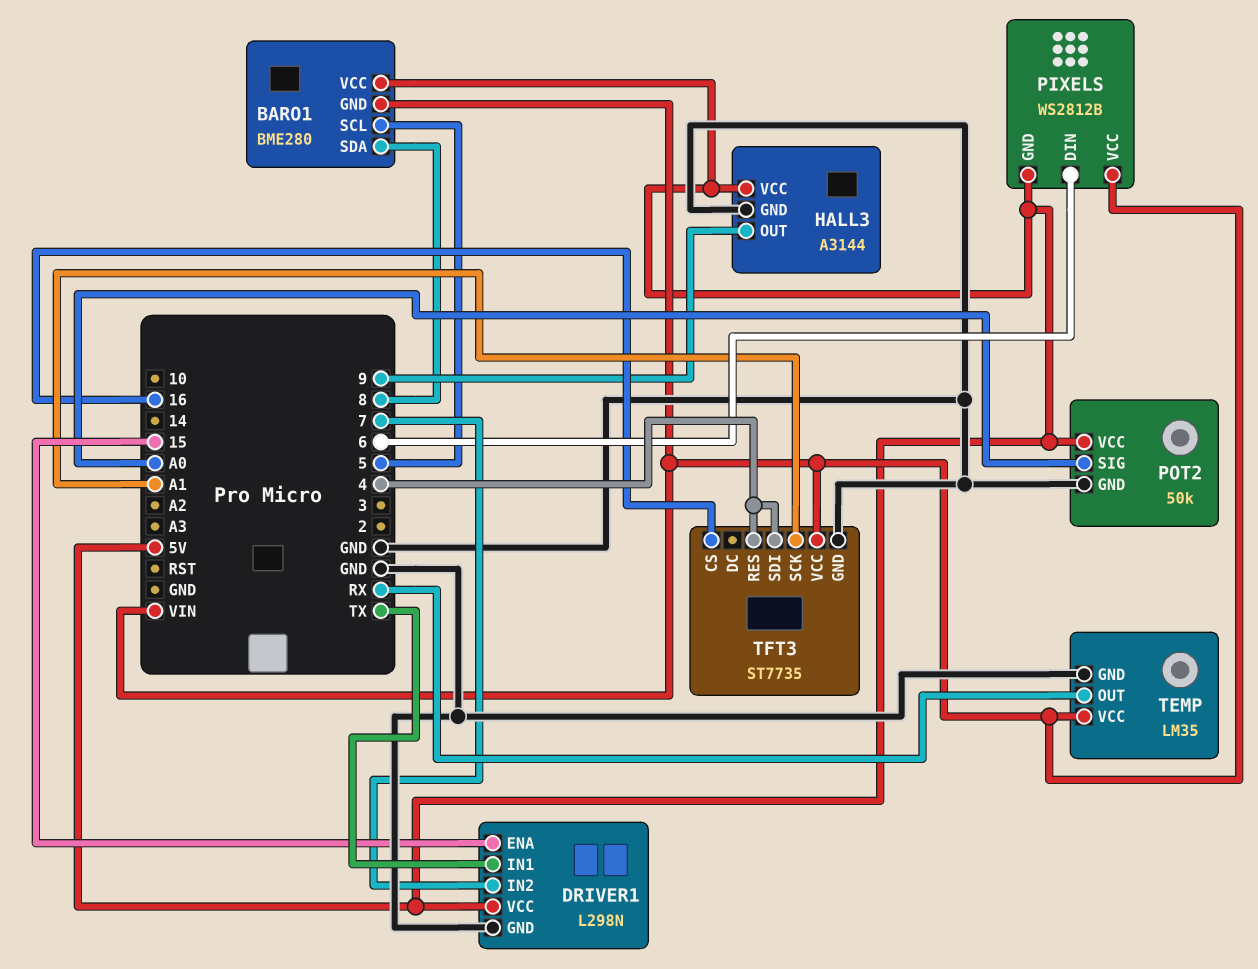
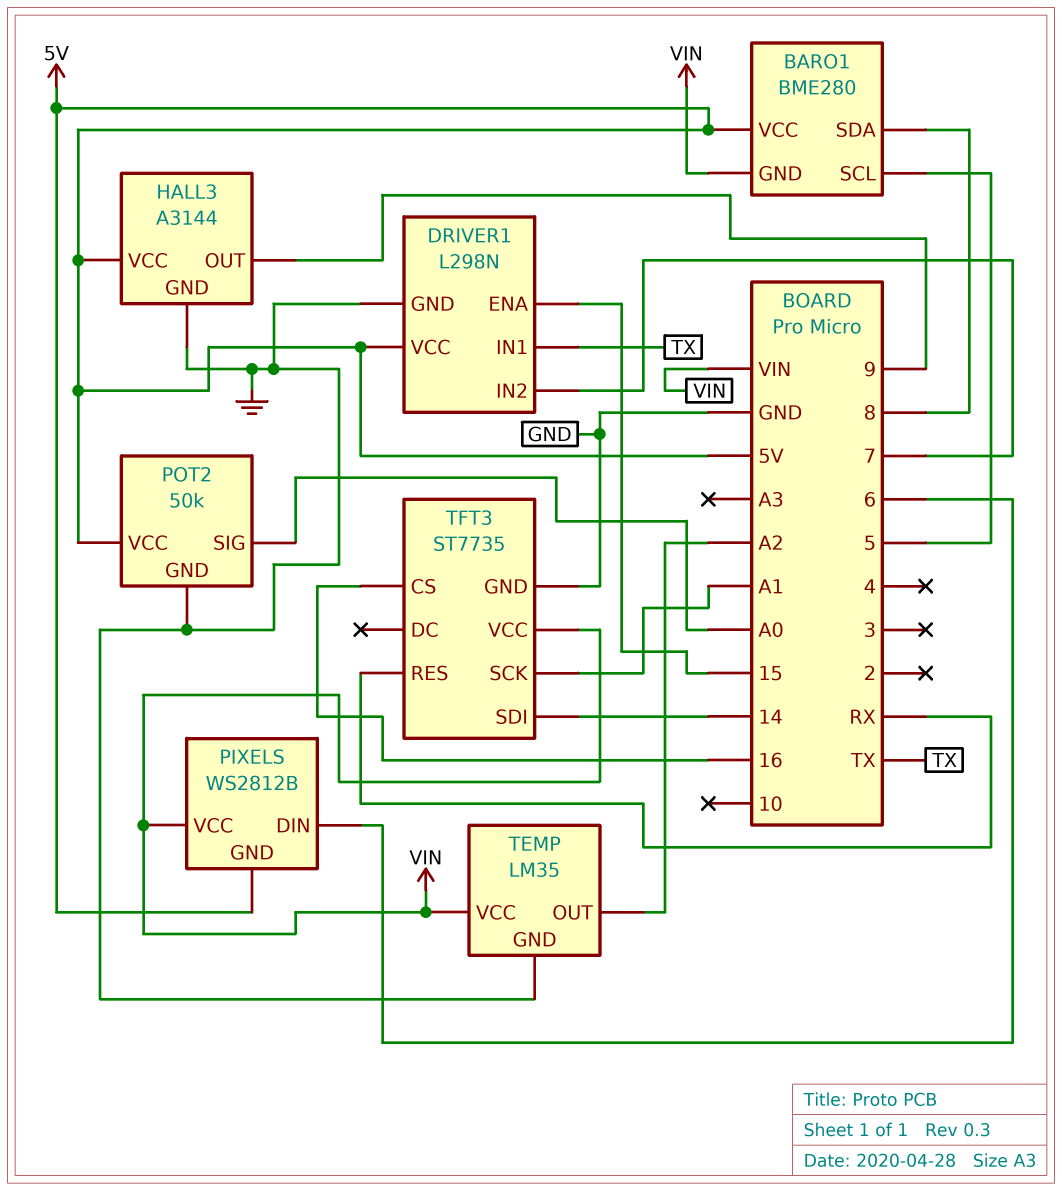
TEMP pin OUT: RX -> A2
TFT3 pin RES: 4 -> RX
TFT3 pin SDI: 4 -> 14

